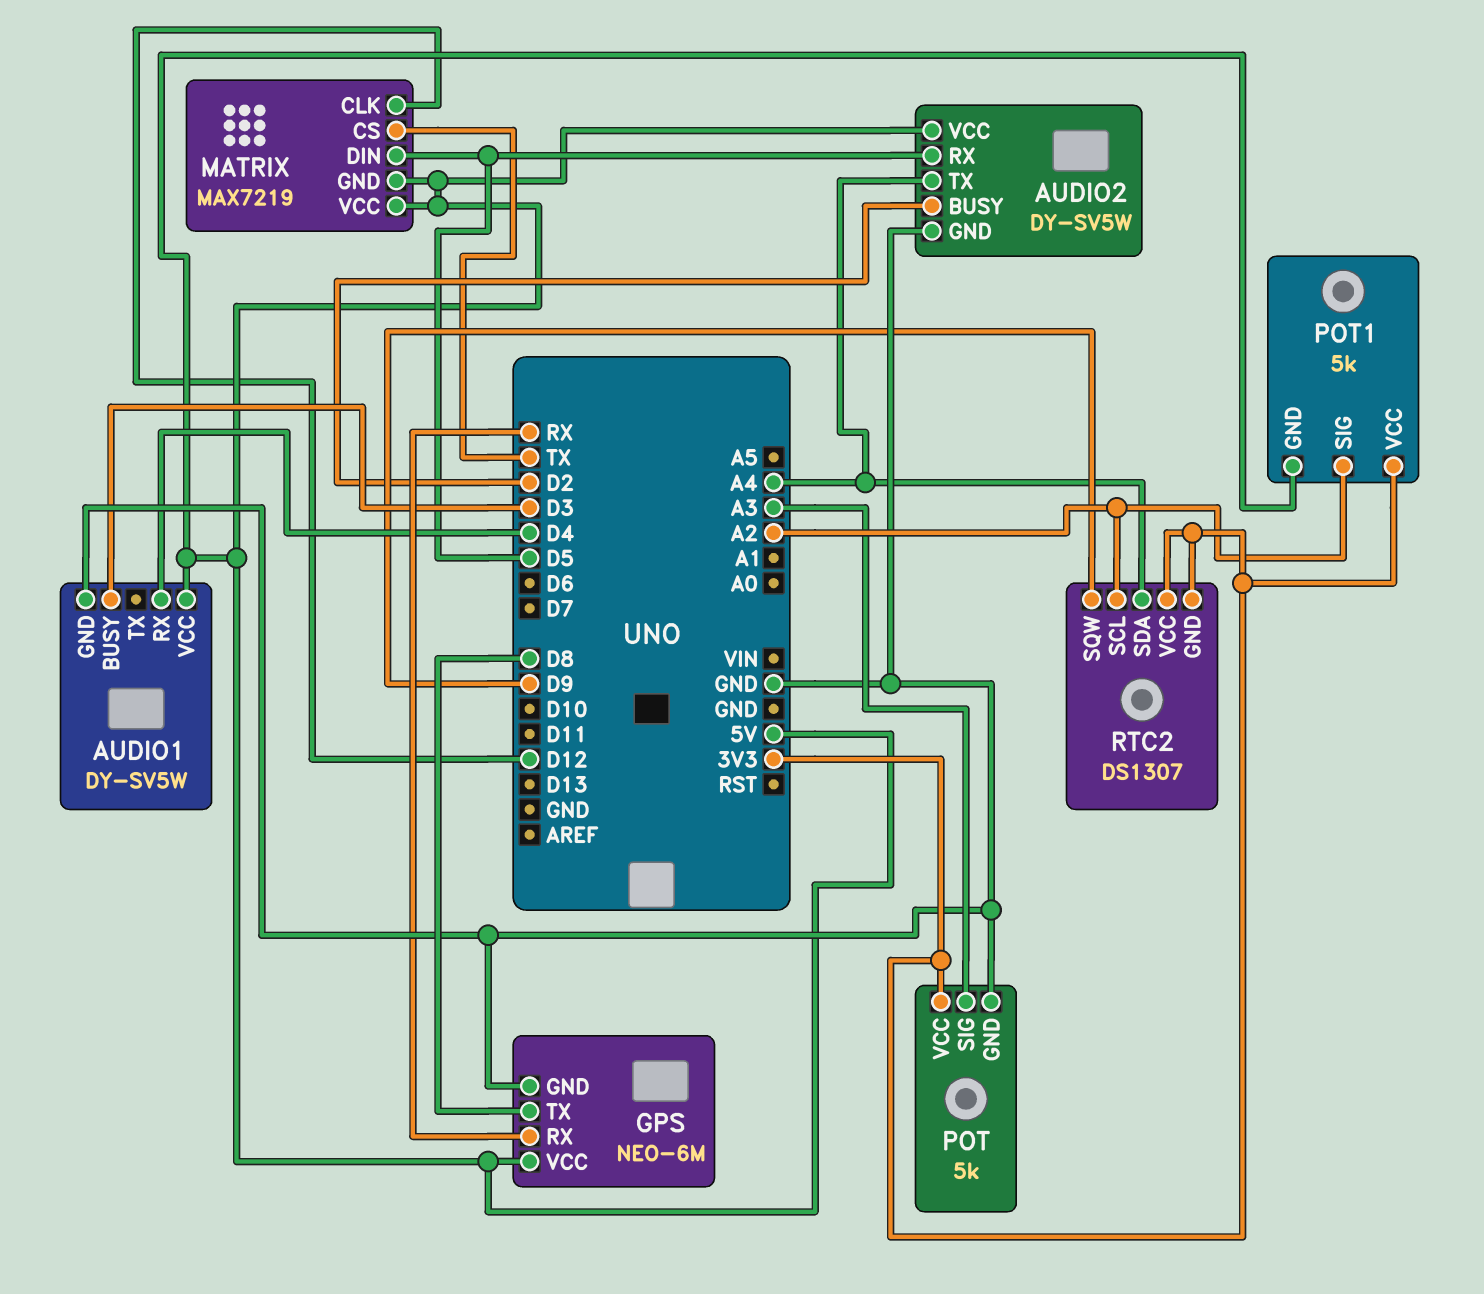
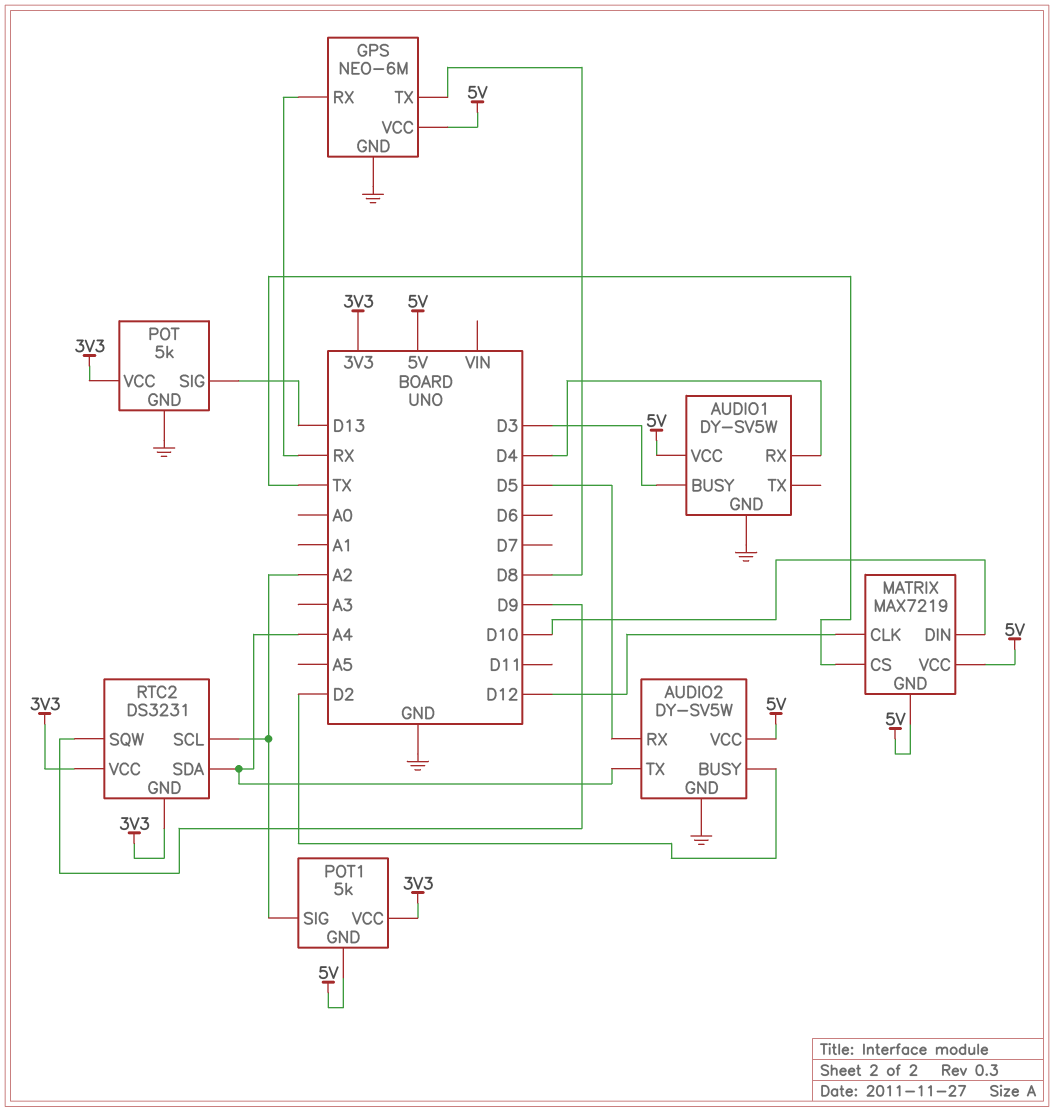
MATRIX pin DIN: D5 -> D10
POT pin SIG: A3 -> D13
RTC2: DS1307 -> DS3231

